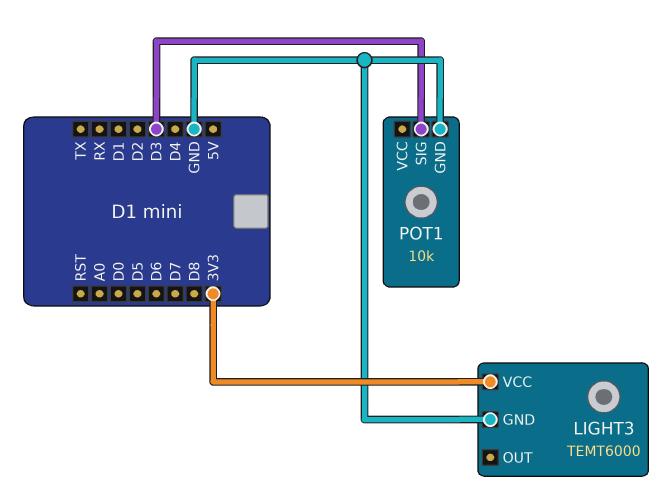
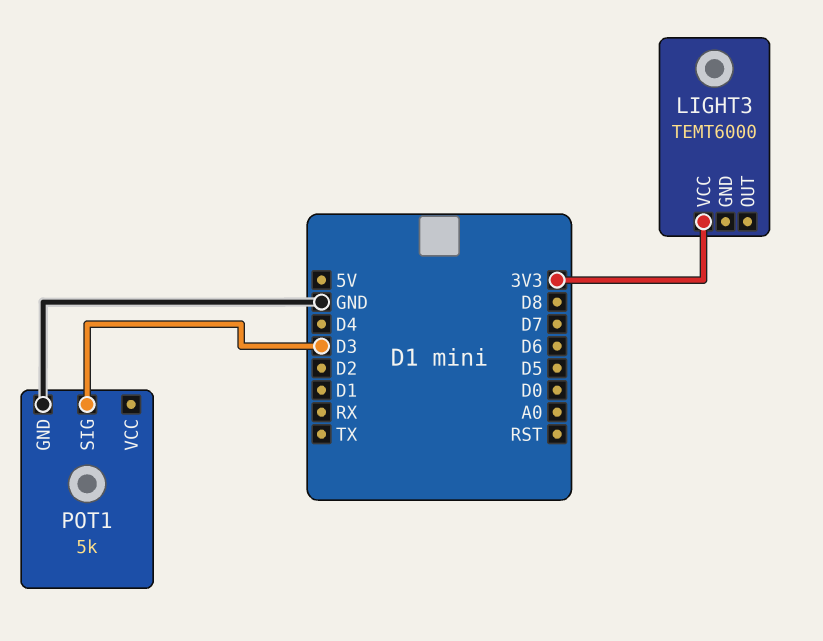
LIGHT3 pin GND: GND -> none
POT1: 10k -> 5k

